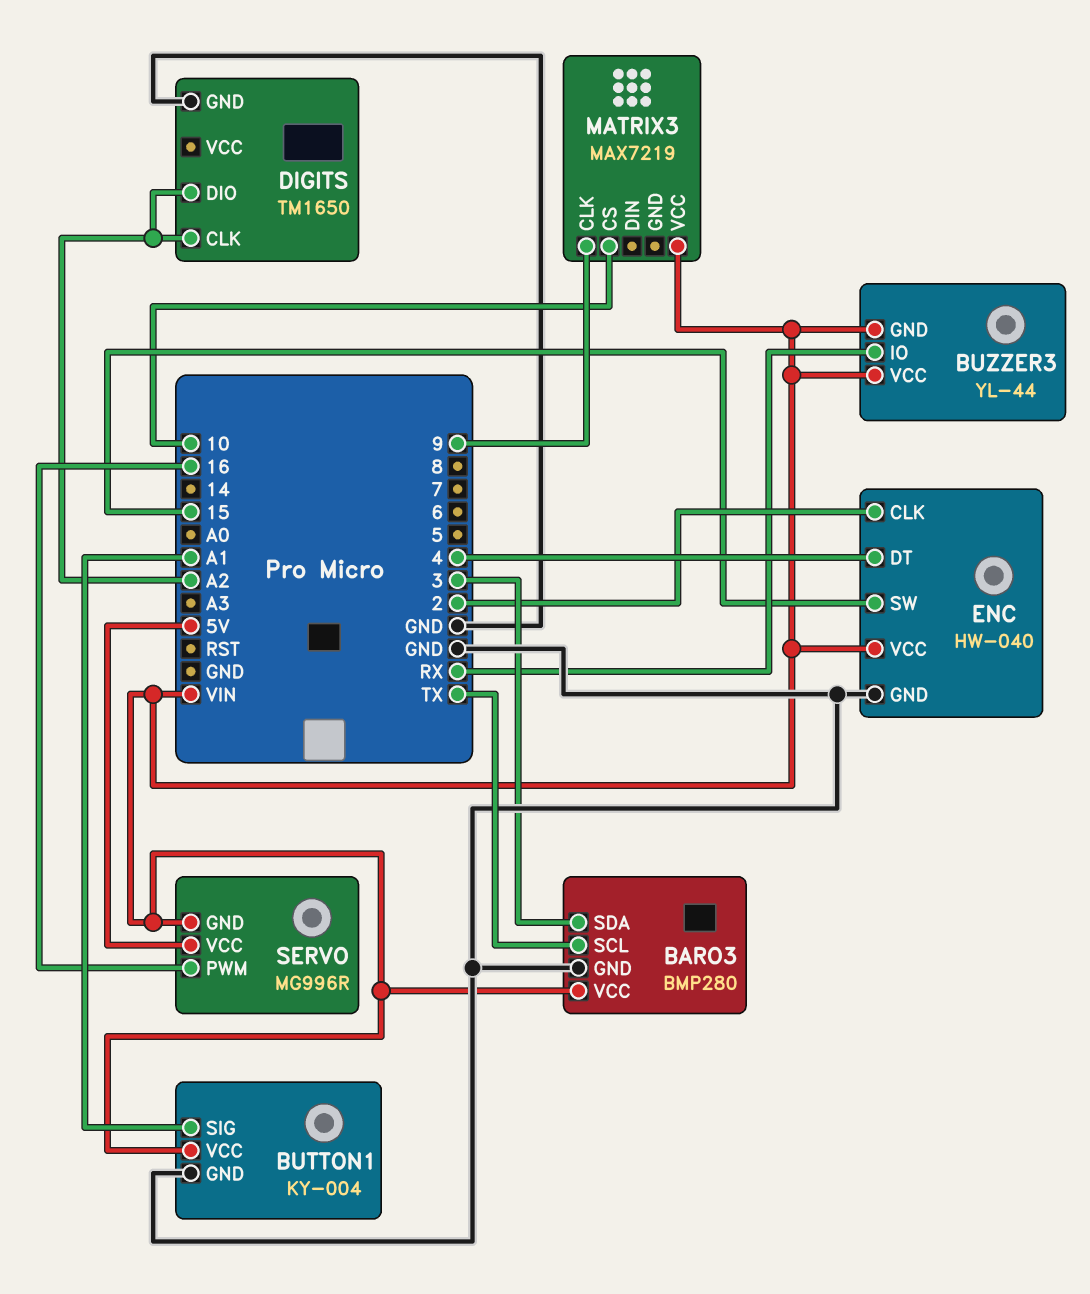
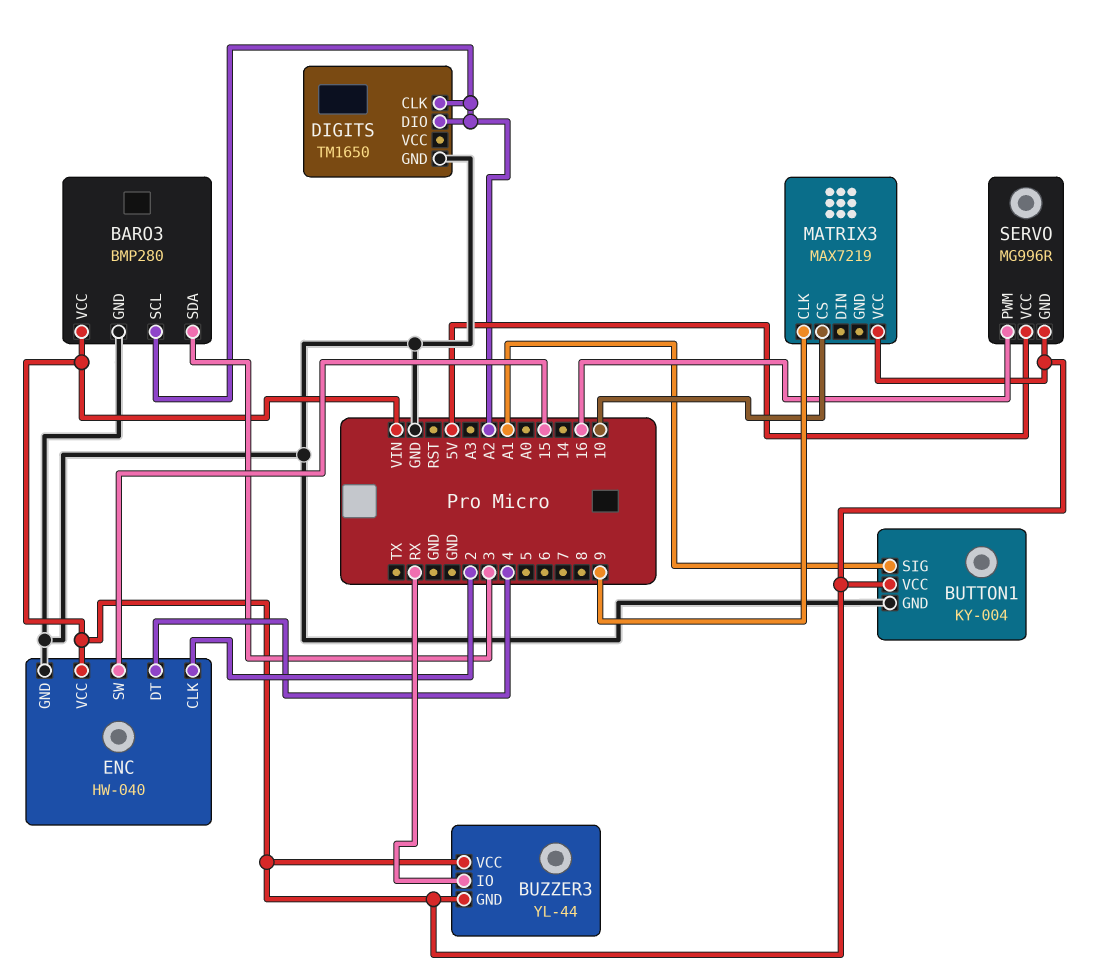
BARO3 pin SCL: TX -> A2

